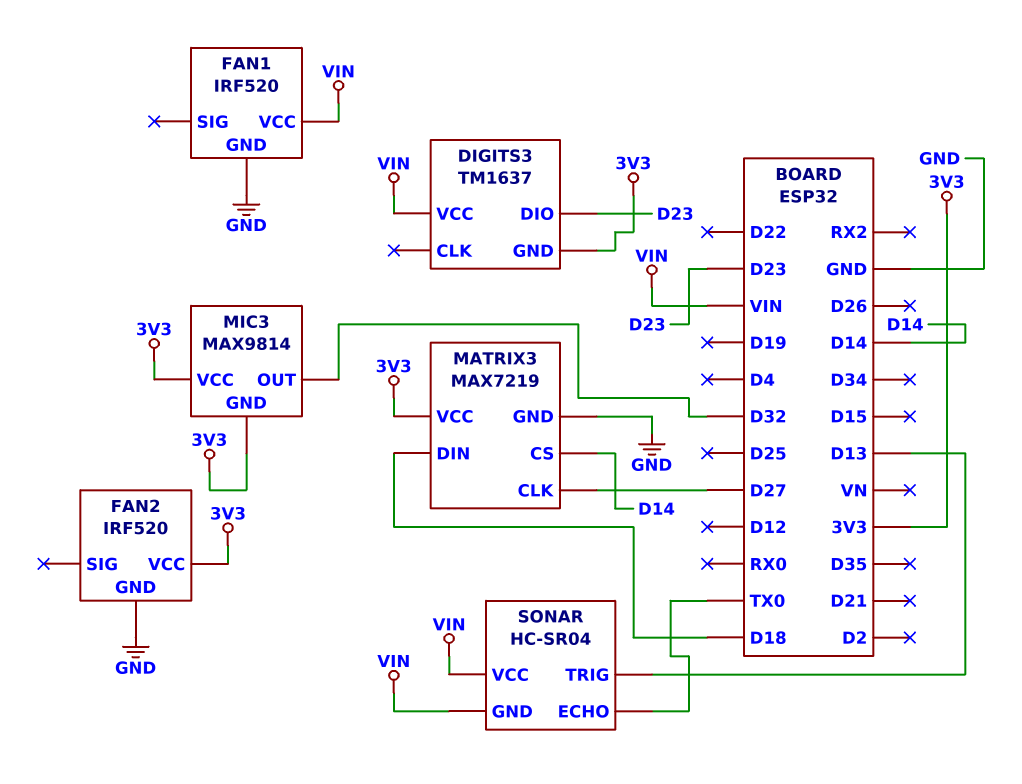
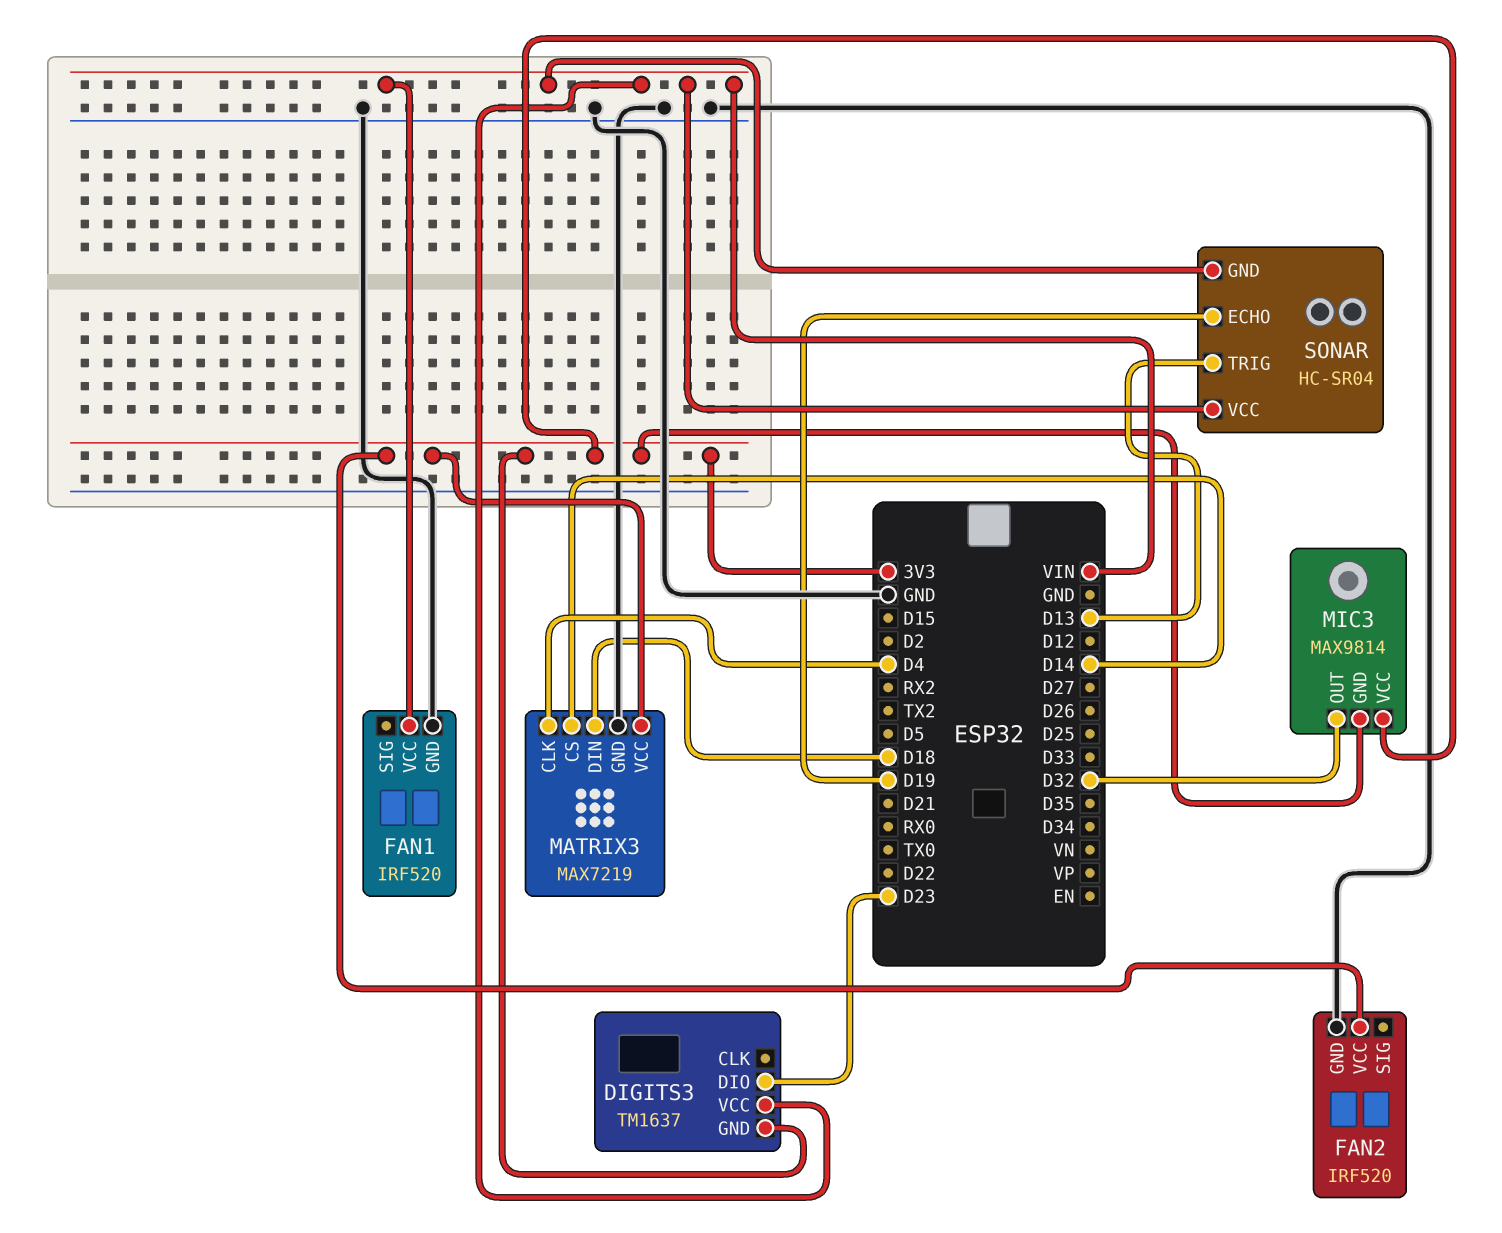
MATRIX3 pin CLK: D27 -> D4
SONAR pin ECHO: TX0 -> D19

